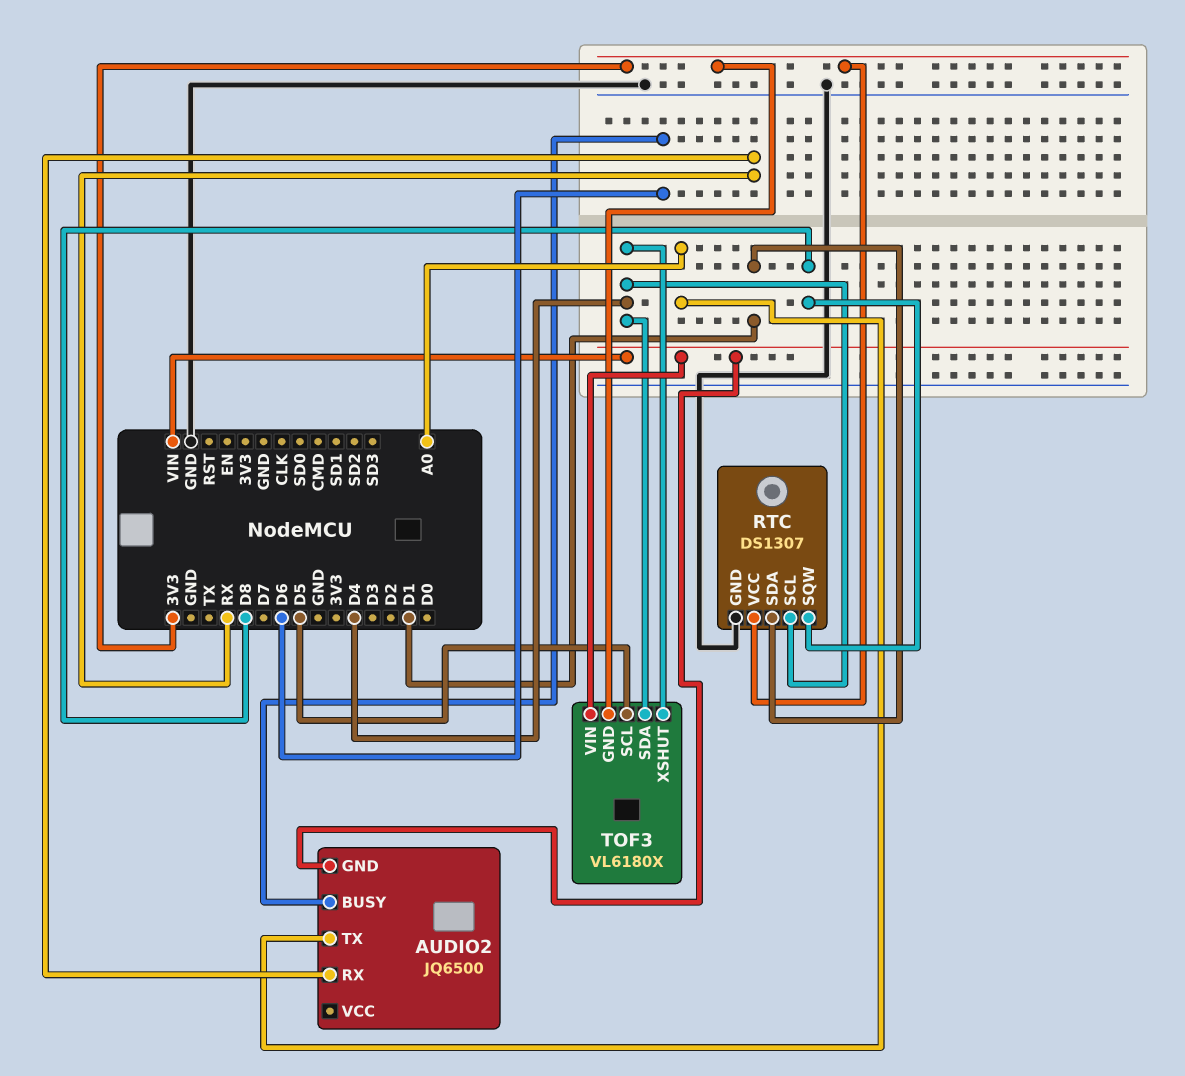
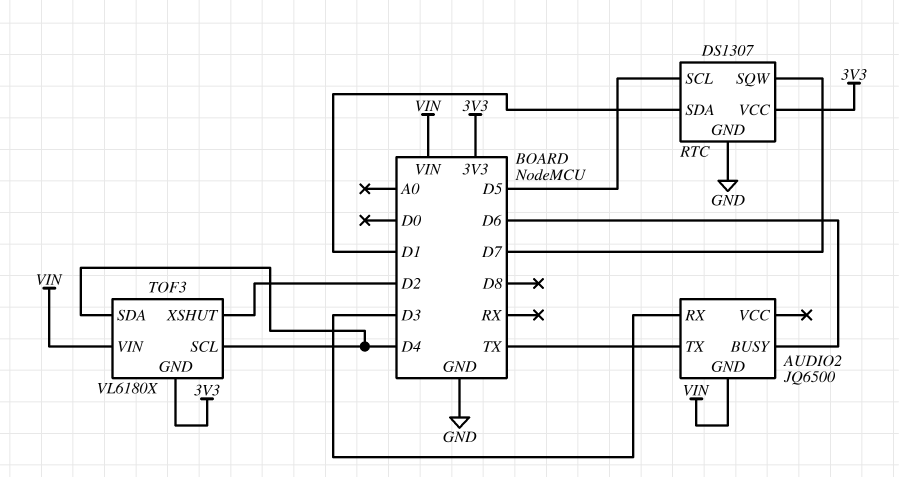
AUDIO2 pin RX: RX -> D3
AUDIO2 pin TX: A0 -> TX
RTC pin SCL: D4 -> D5
RTC pin SQW: D8 -> D7
TOF3 pin SCL: D5 -> D4
TOF3 pin XSHUT: D4 -> D2

